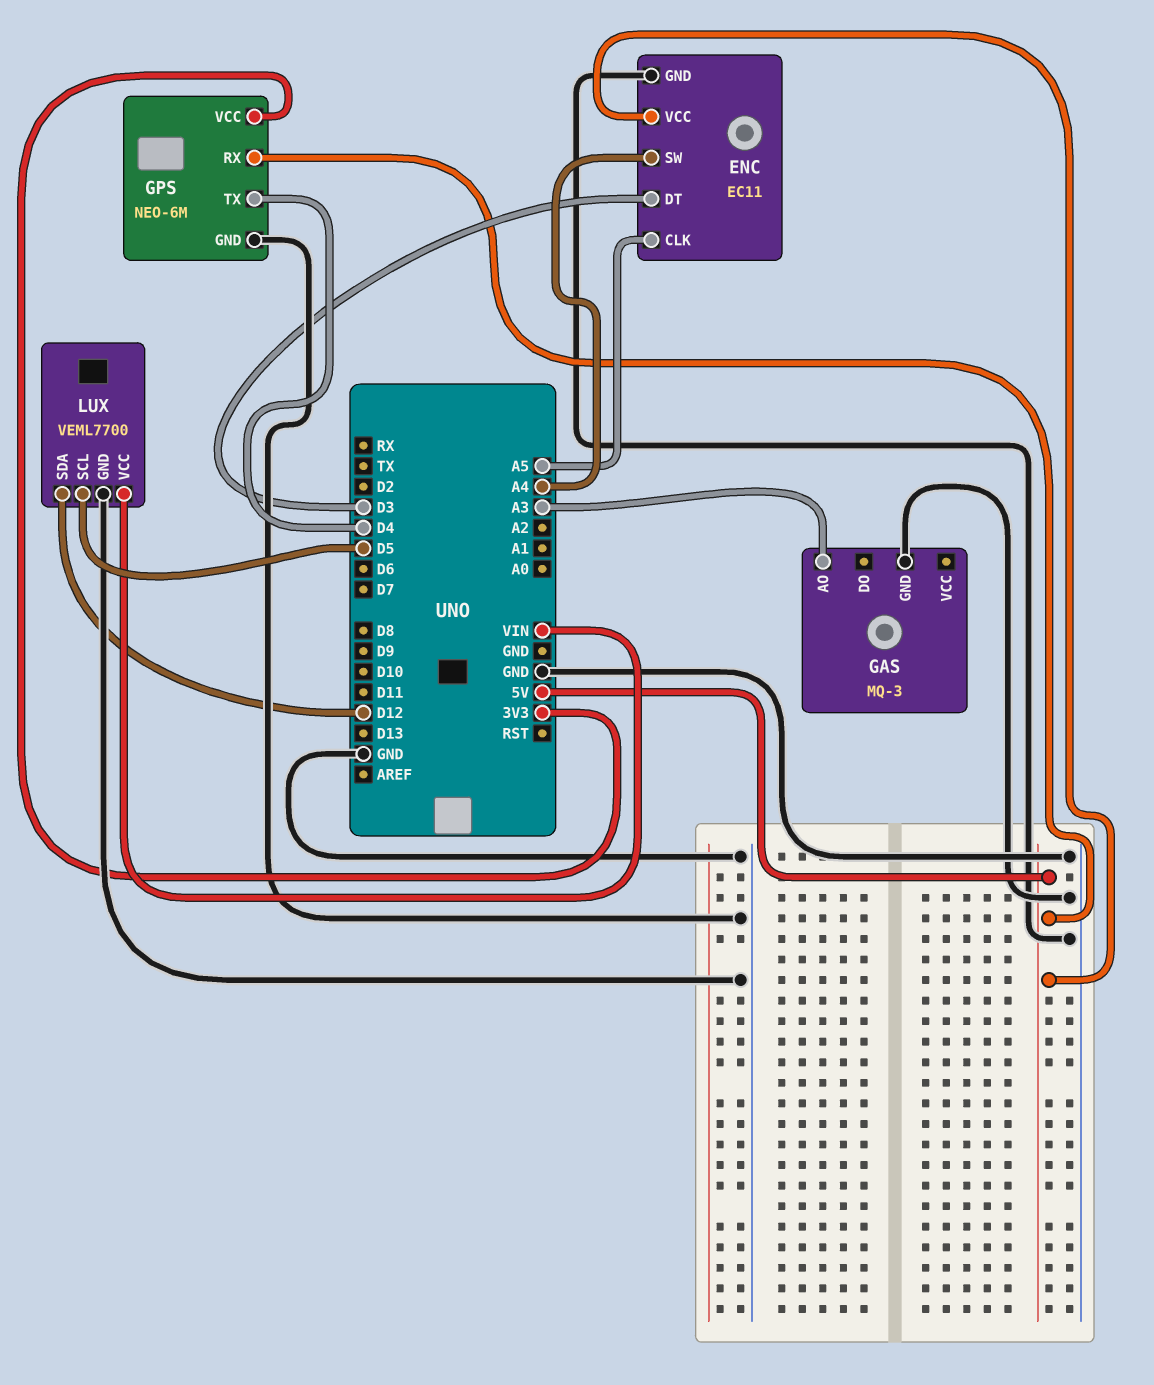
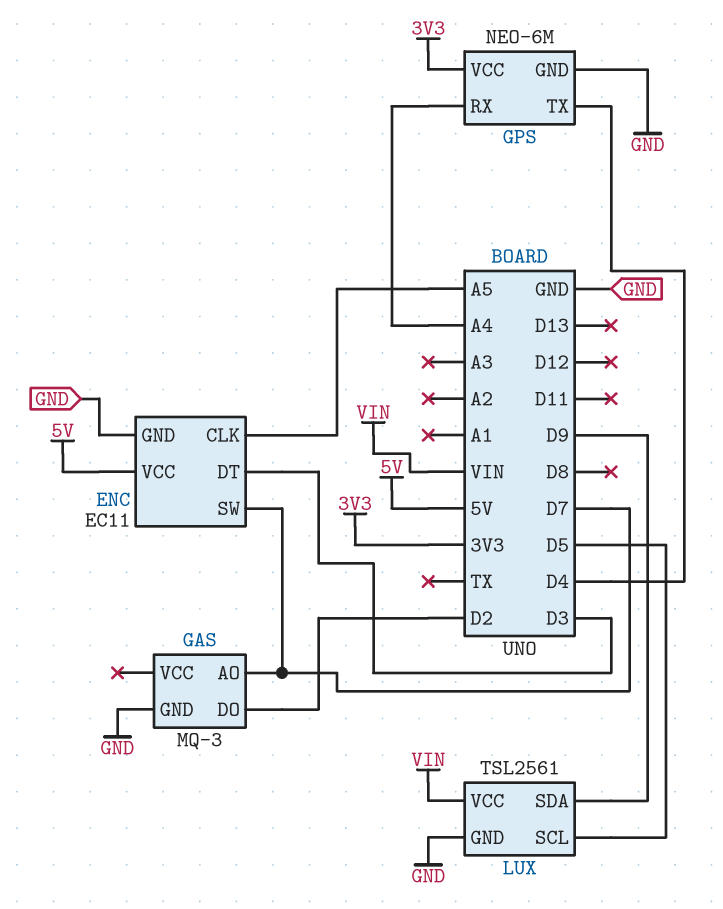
ENC pin SW: A4 -> D7
GAS pin AO: A3 -> D7
GAS pin DO: none -> D2
GPS pin RX: 5V -> A4
LUX: VEML7700 -> TSL2561
LUX pin SDA: D12 -> D9

